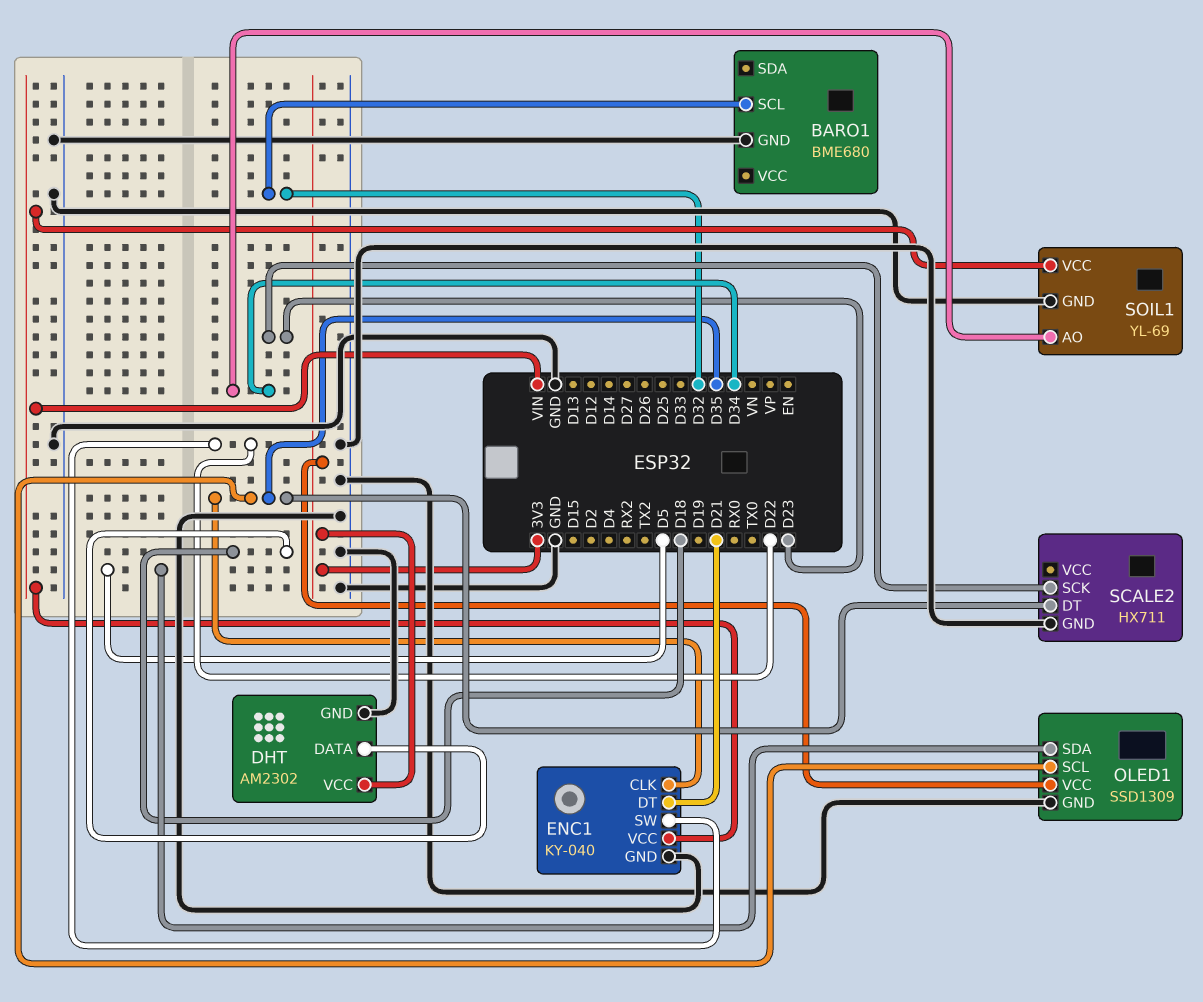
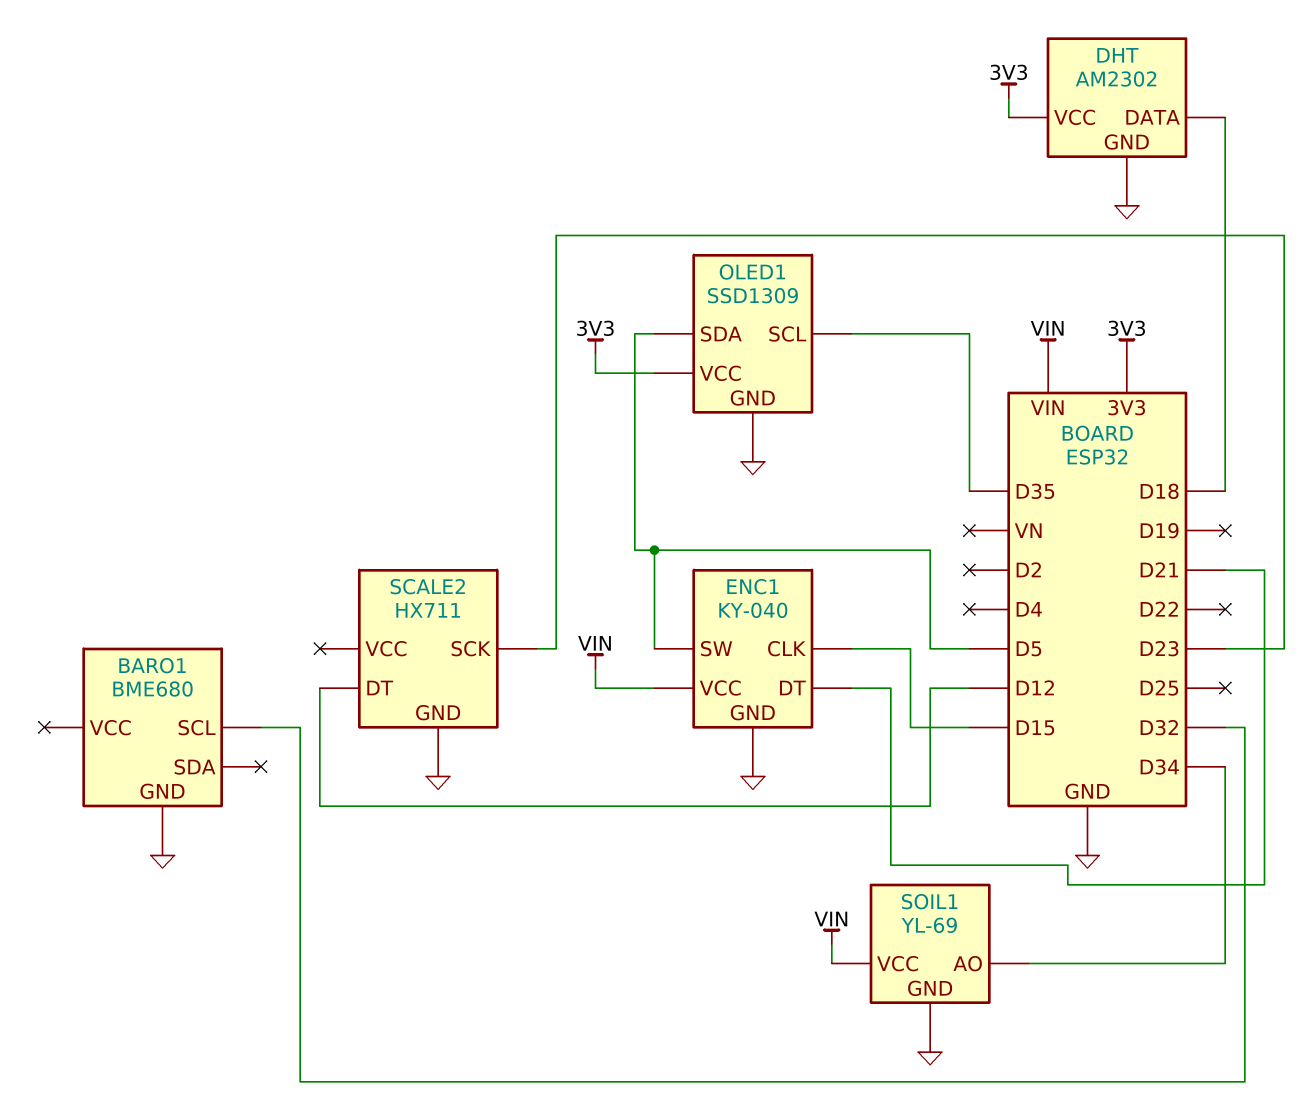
ENC1 pin CLK: D35 -> D15
ENC1 pin SW: D22 -> D5
SCALE2 pin DT: D35 -> D12

